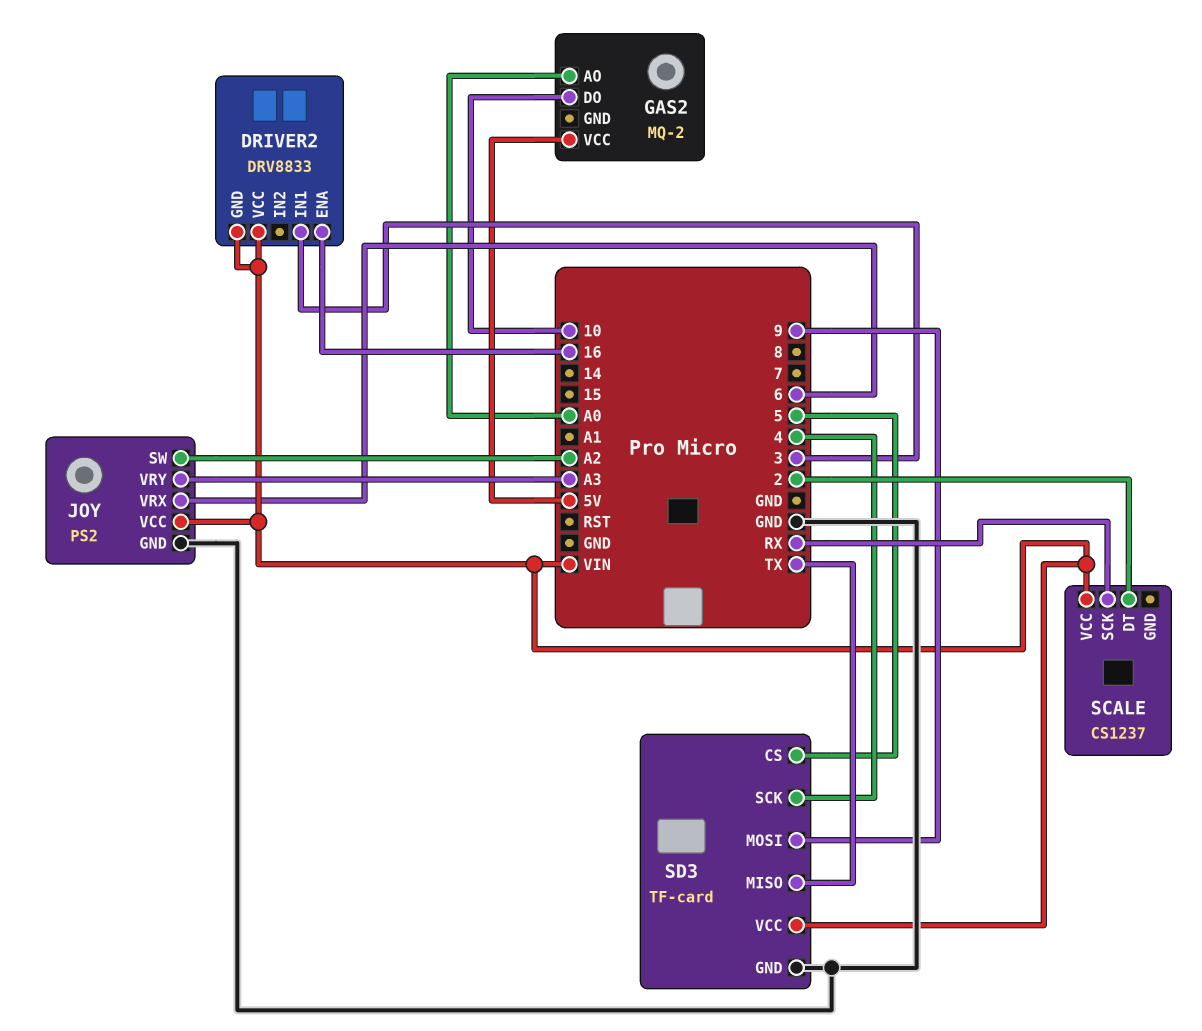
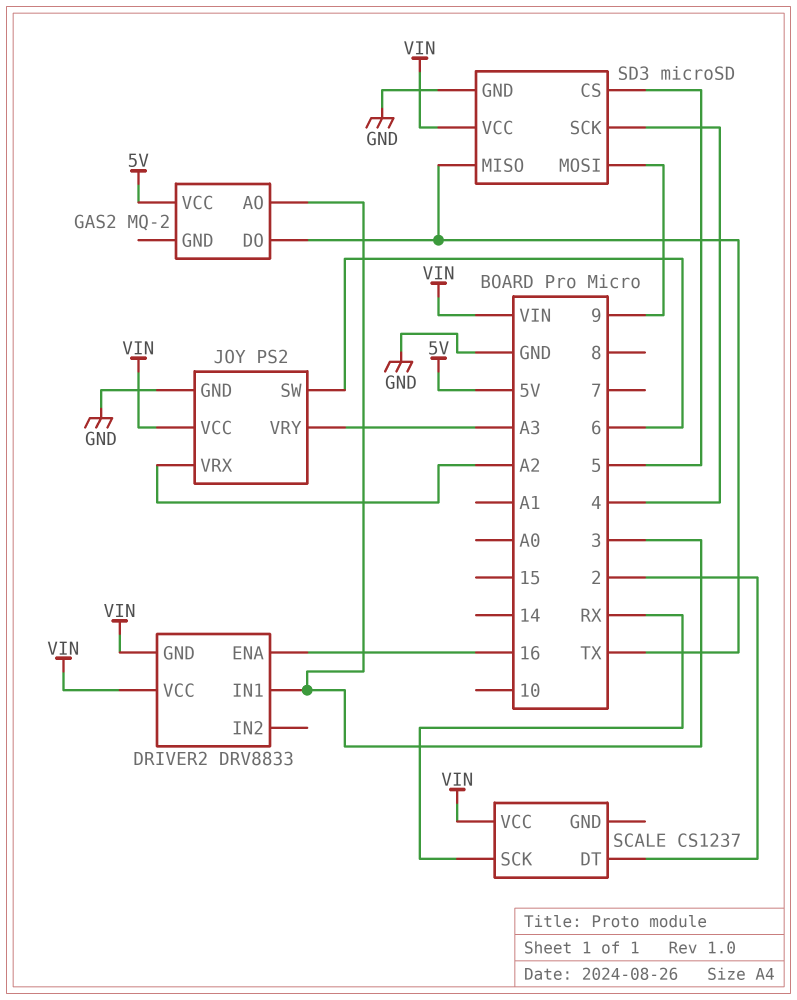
GAS2 pin AO: A0 -> 3
GAS2 pin DO: 10 -> TX
JOY pin SW: A2 -> 6
JOY pin VRX: 6 -> A2
SD3: TF-card -> microSD

